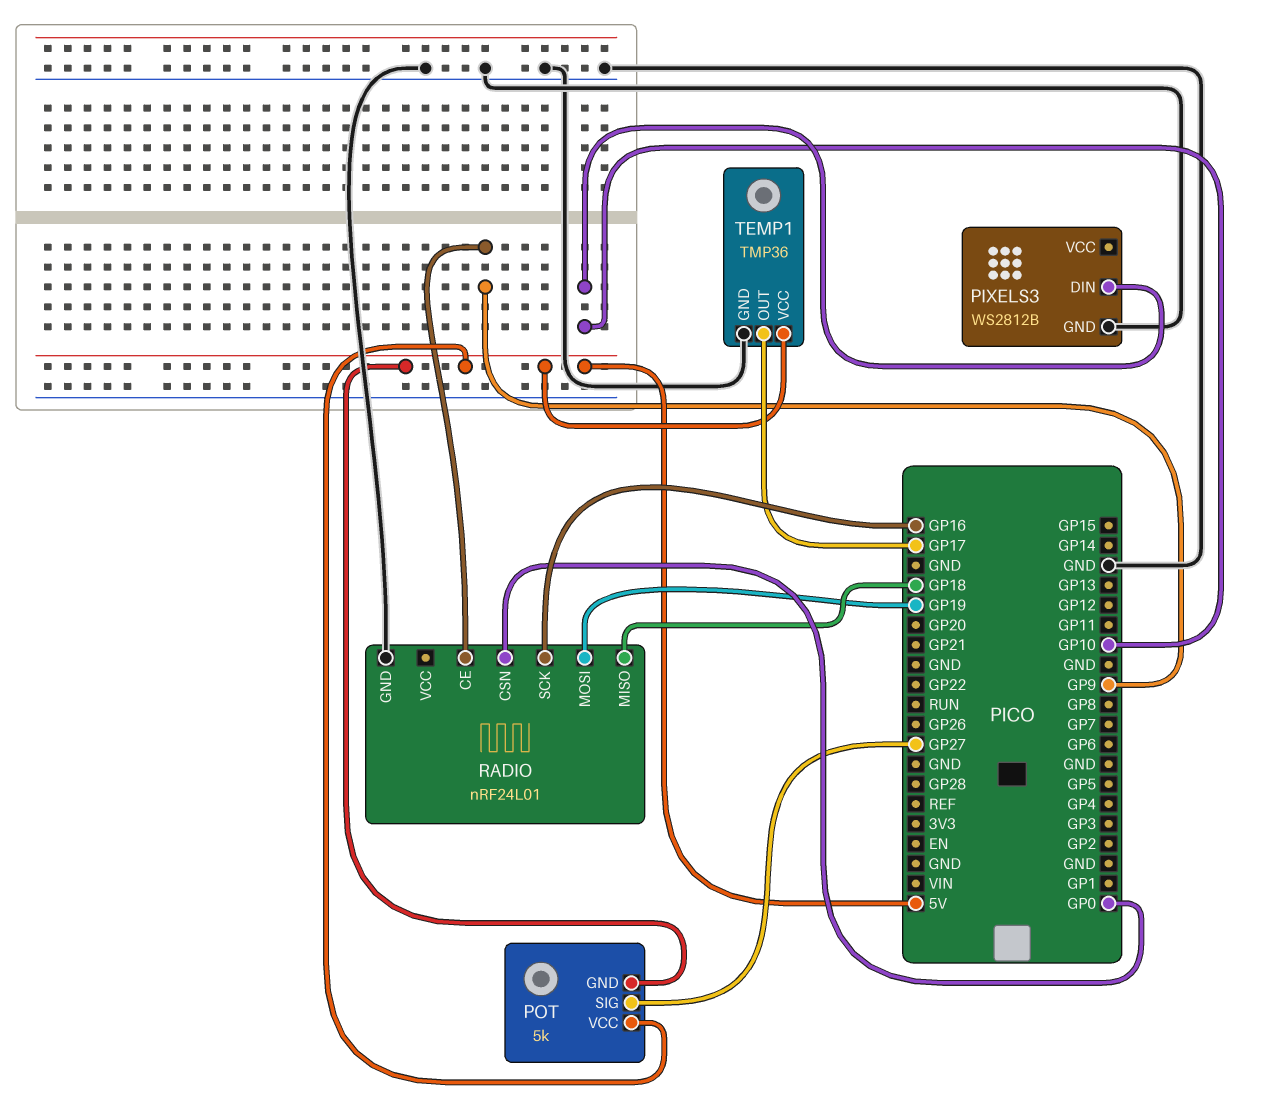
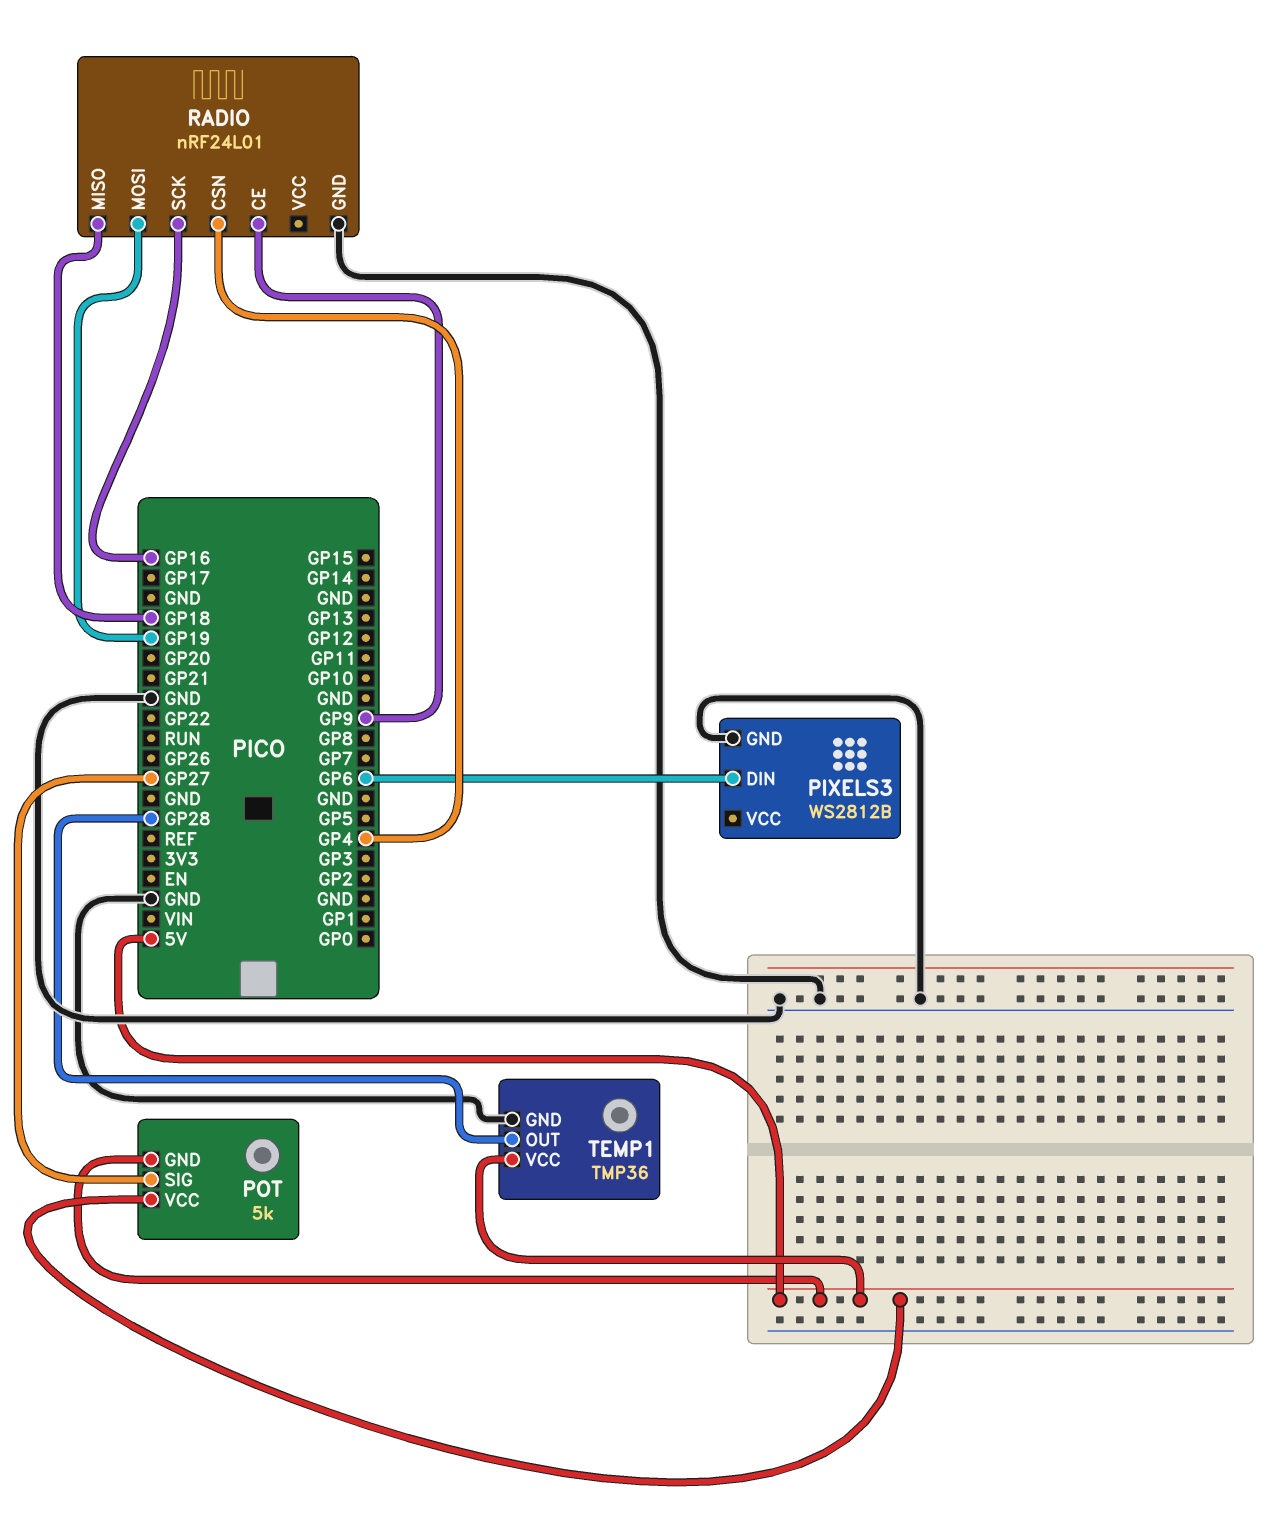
PIXELS3 pin DIN: GP10 -> GP6
RADIO pin CSN: GP0 -> GP4
TEMP1 pin OUT: GP17 -> GP28

